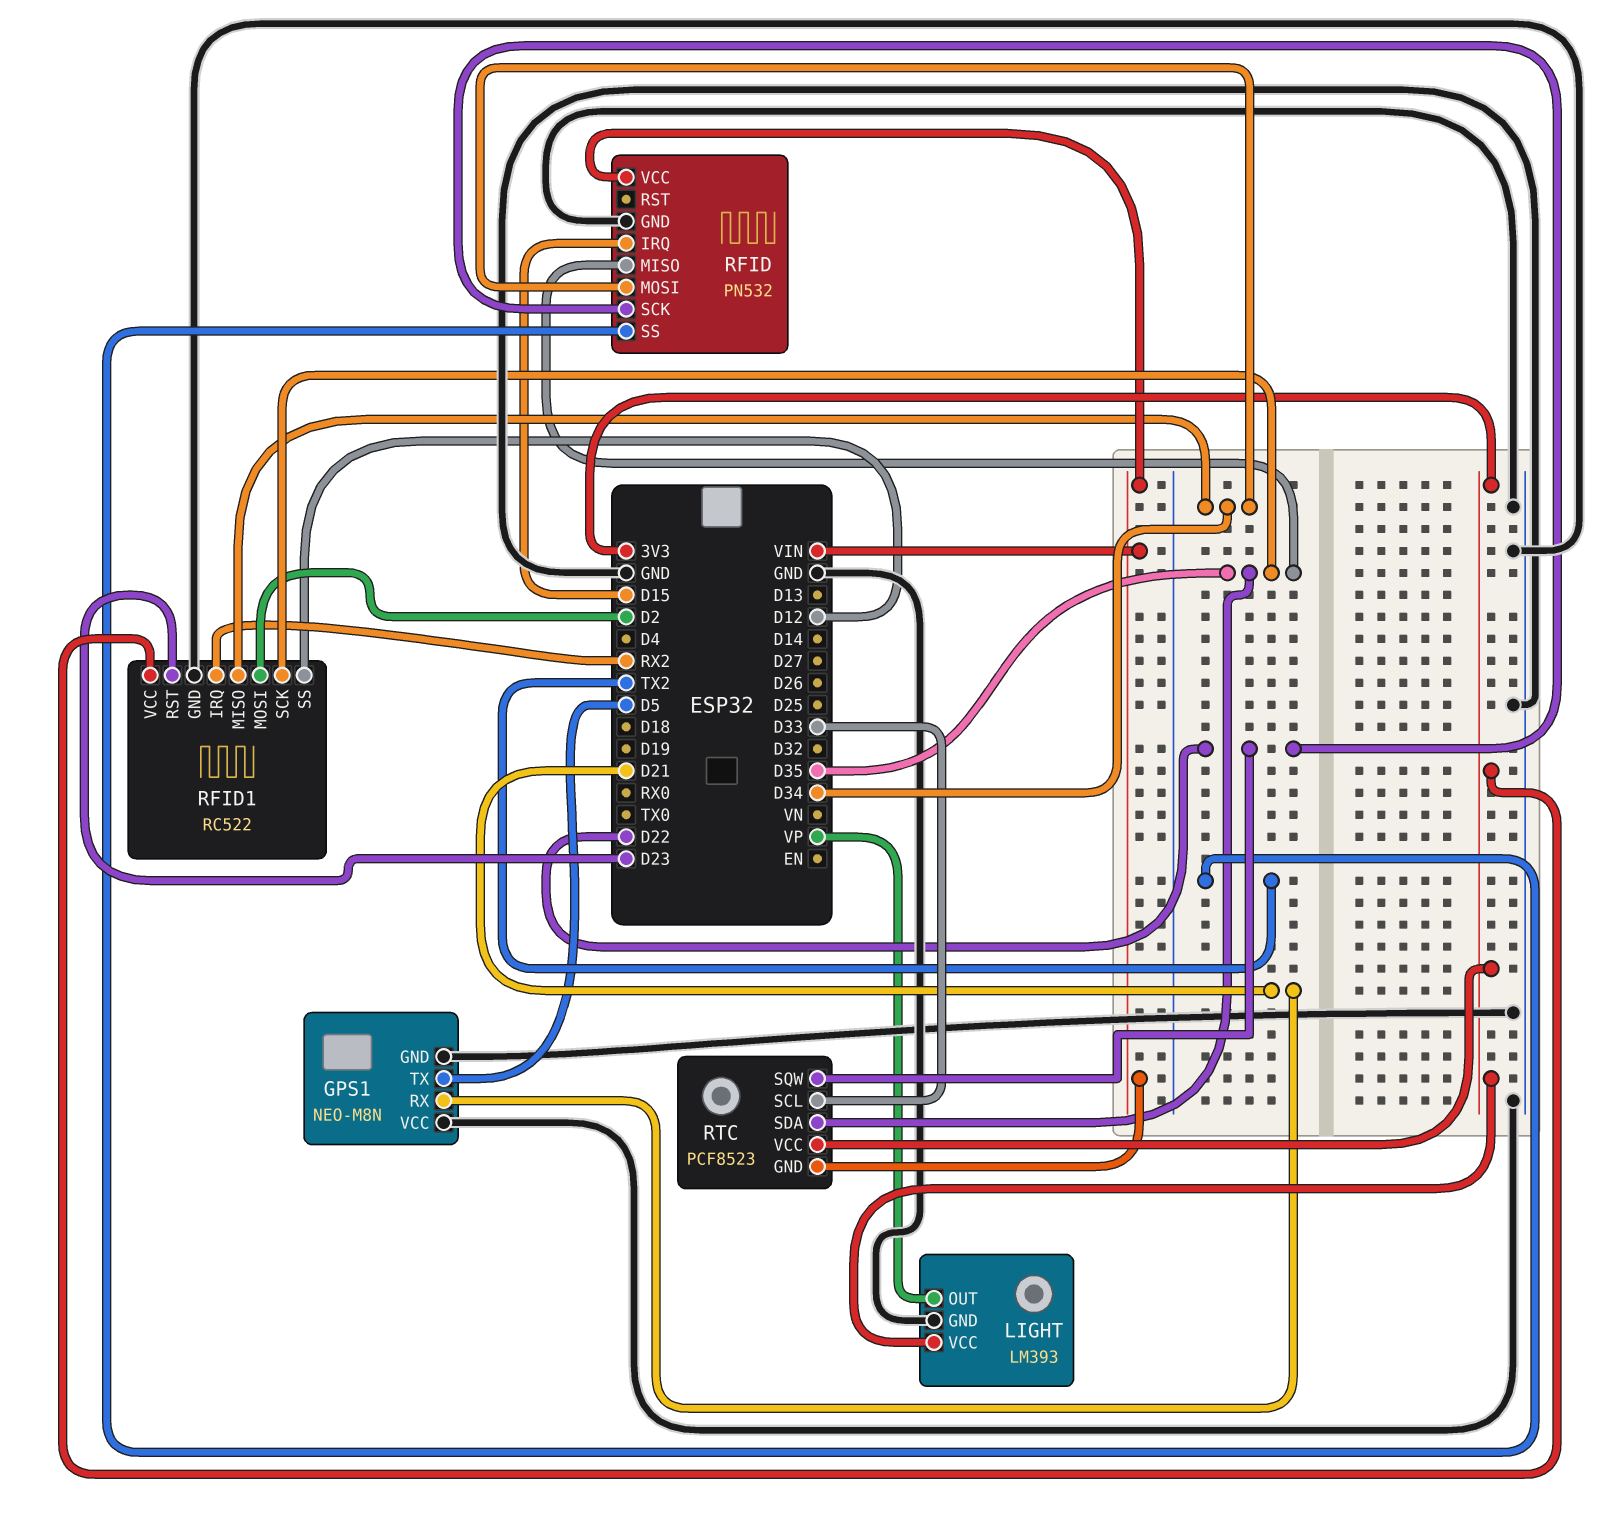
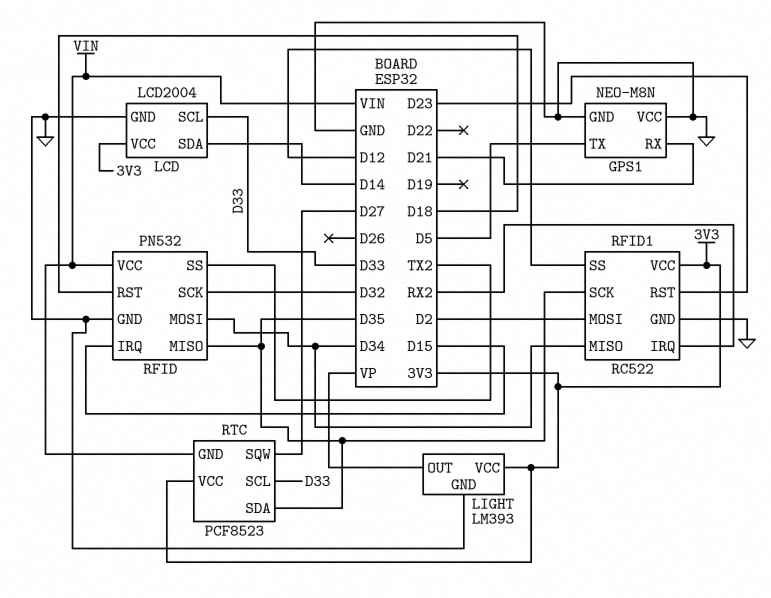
LCD: none -> LCD2004
LCD pin GND: none -> GND
LCD pin SCL: none -> D33
LCD pin SDA: none -> D14
LCD pin VCC: none -> 3V3
RFID pin RST: none -> D18
RFID pin SCK: D22 -> D32
RTC pin SQW: D22 -> D27

